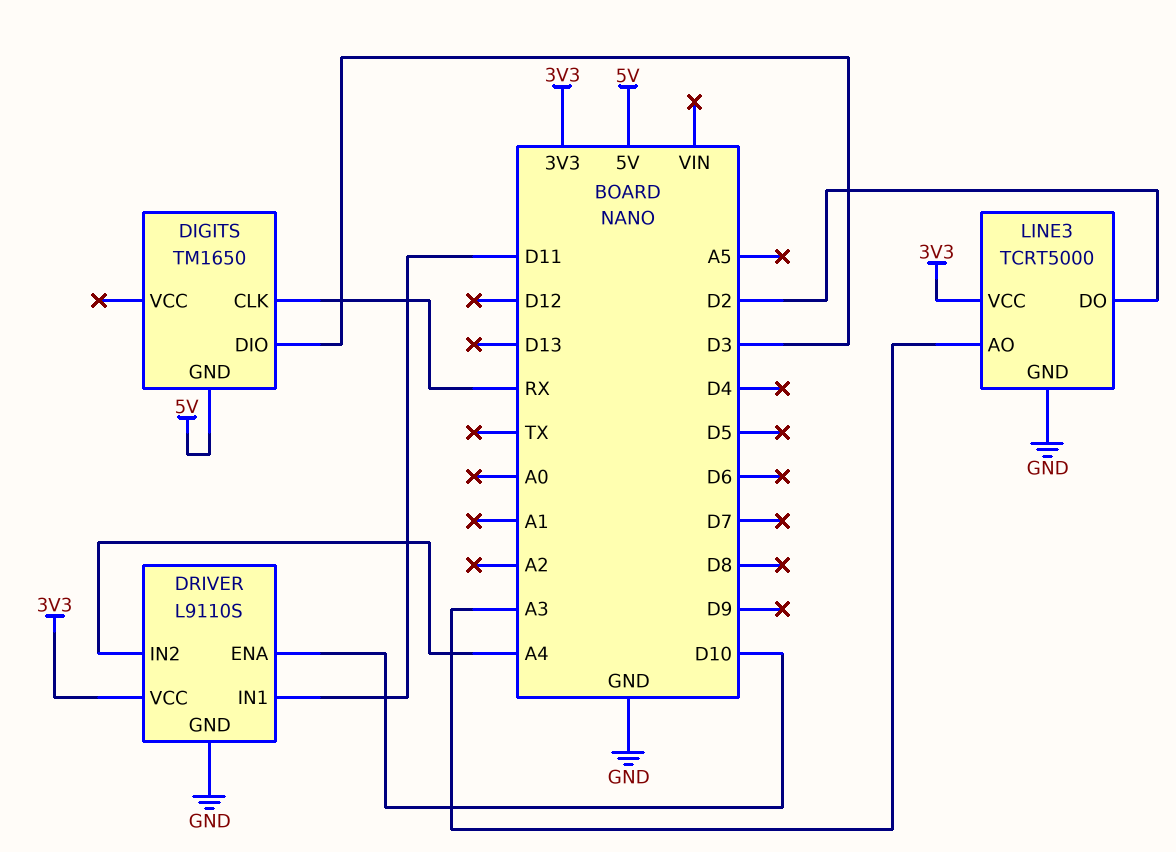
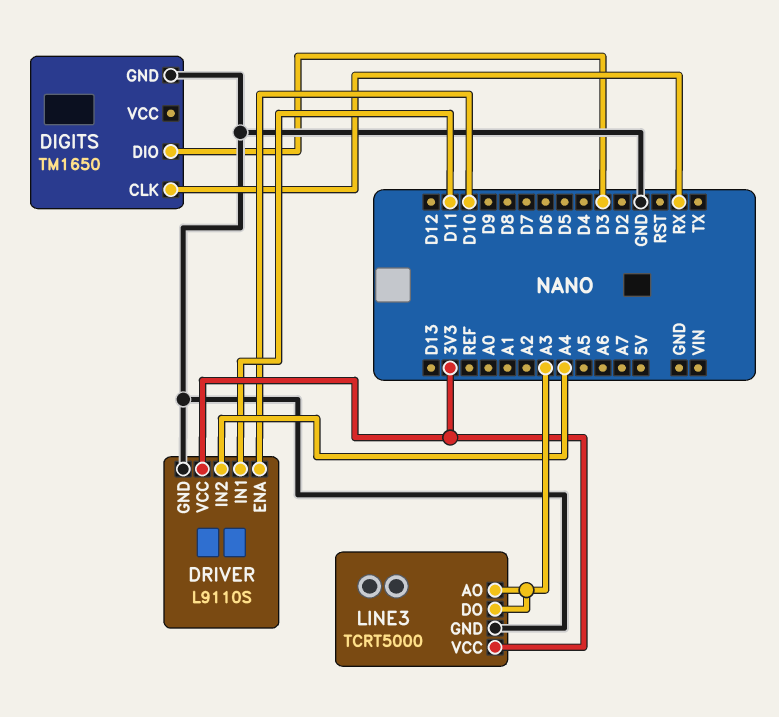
DIGITS pin GND: 5V -> GND
LINE3 pin DO: D2 -> A3

